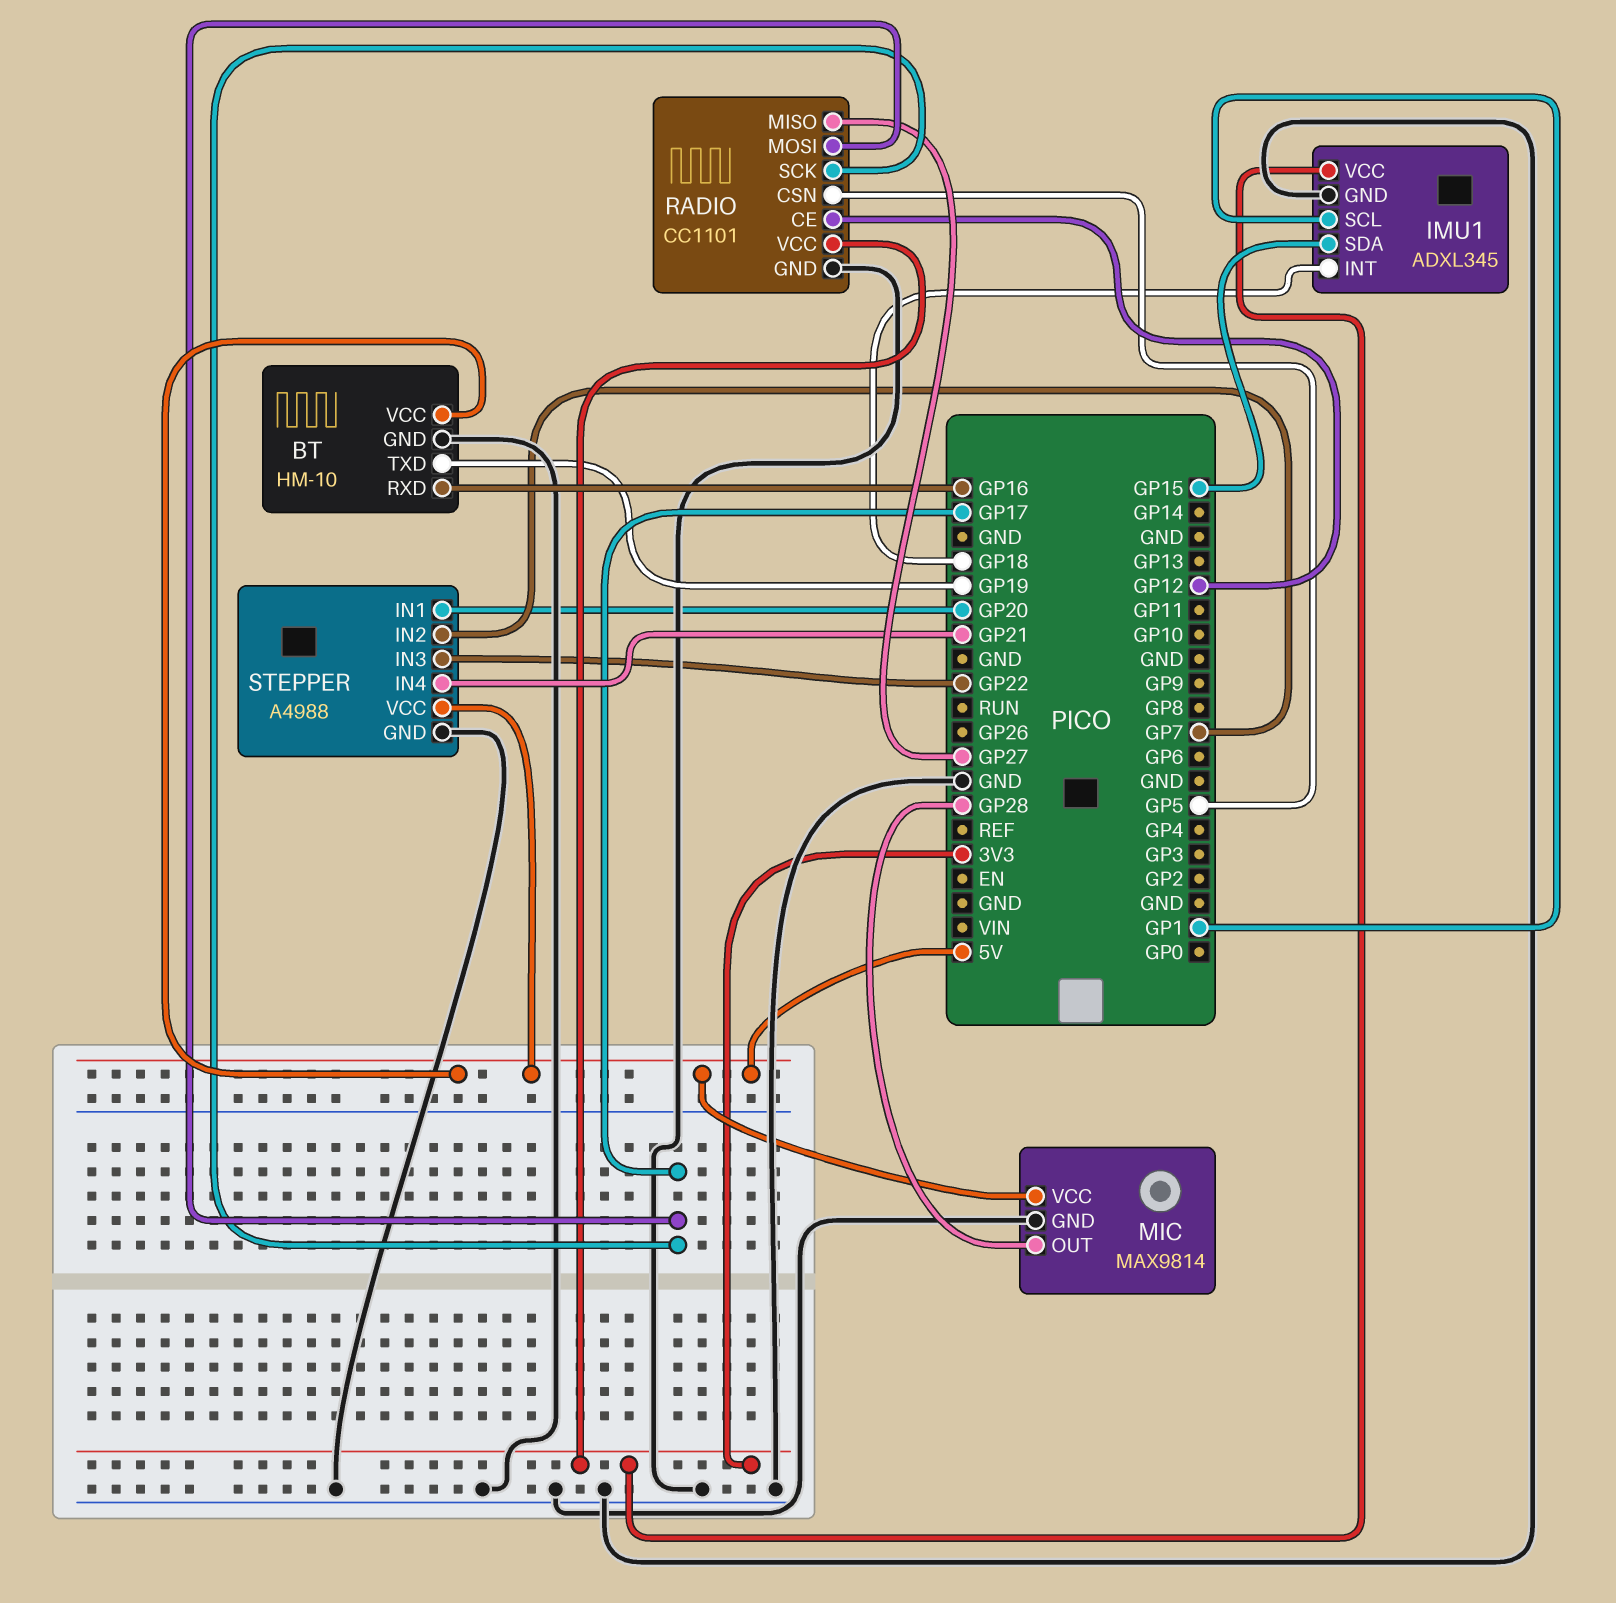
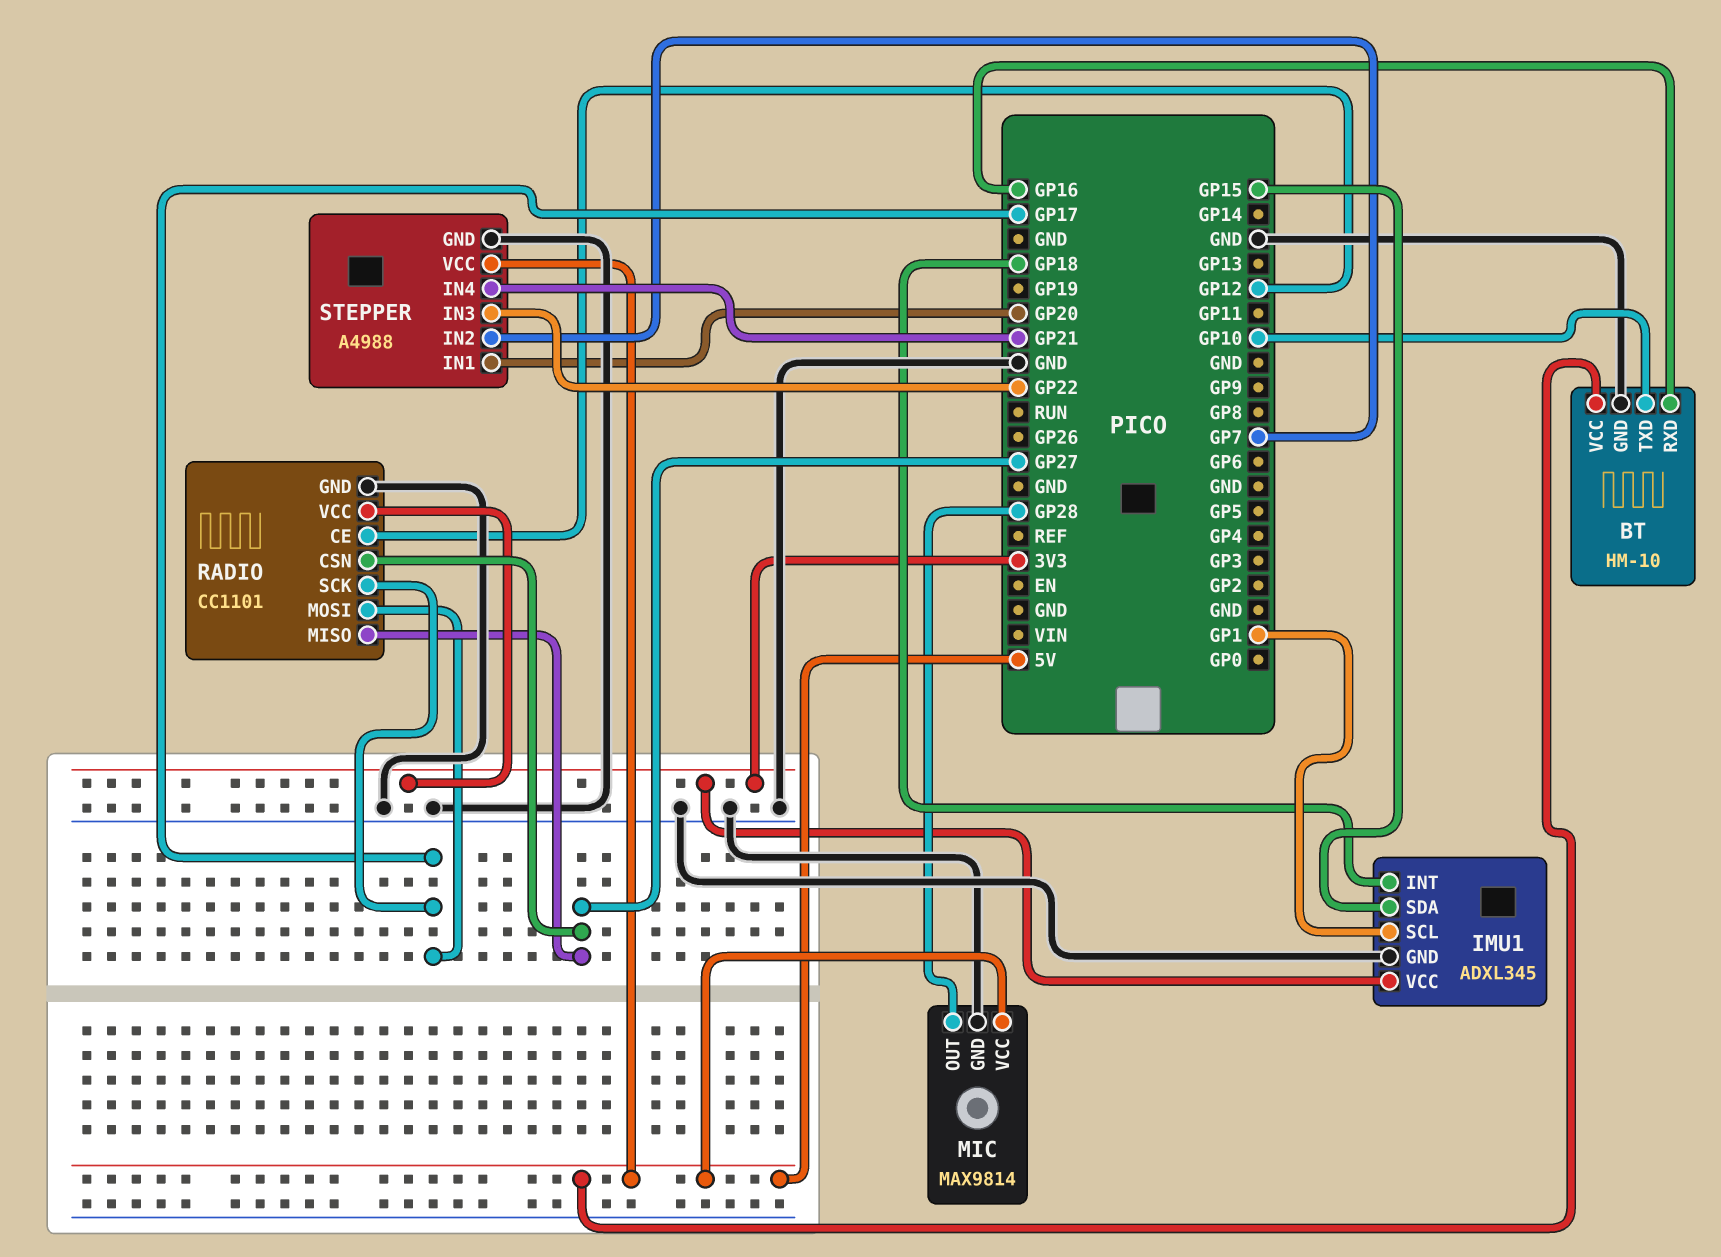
BT pin TXD: GP19 -> GP10
RADIO pin CSN: GP5 -> GP27

